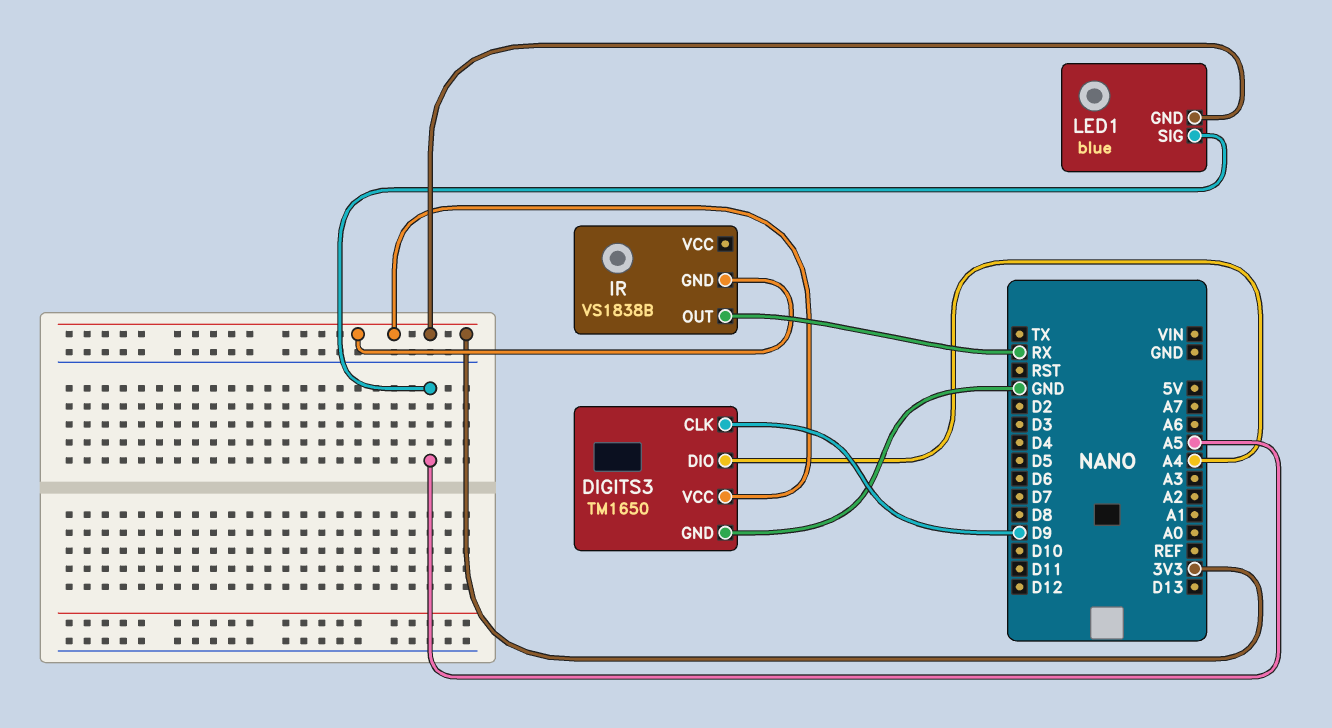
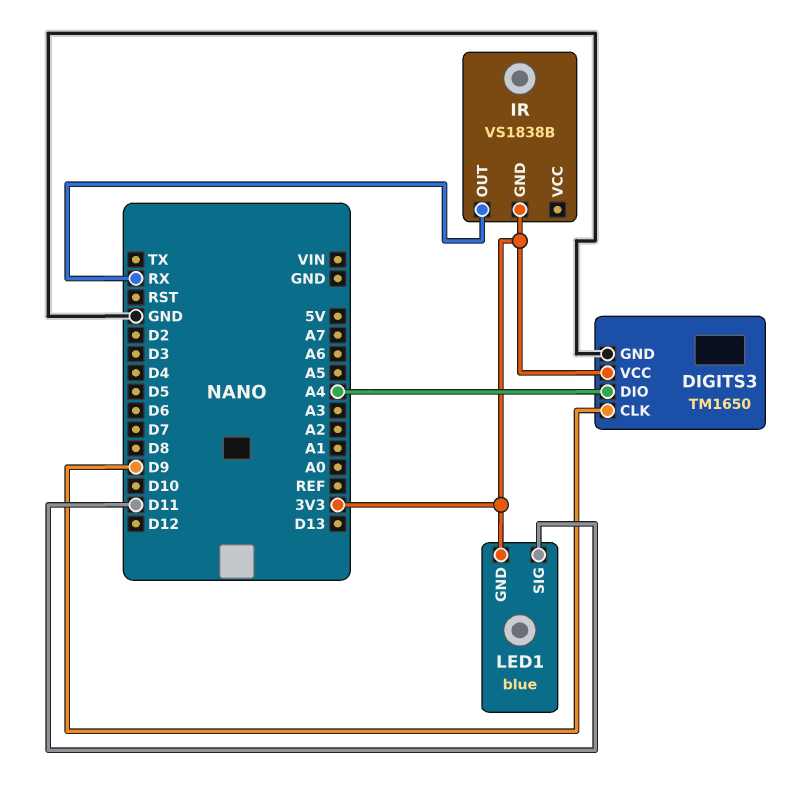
LED1 pin SIG: A5 -> D11

